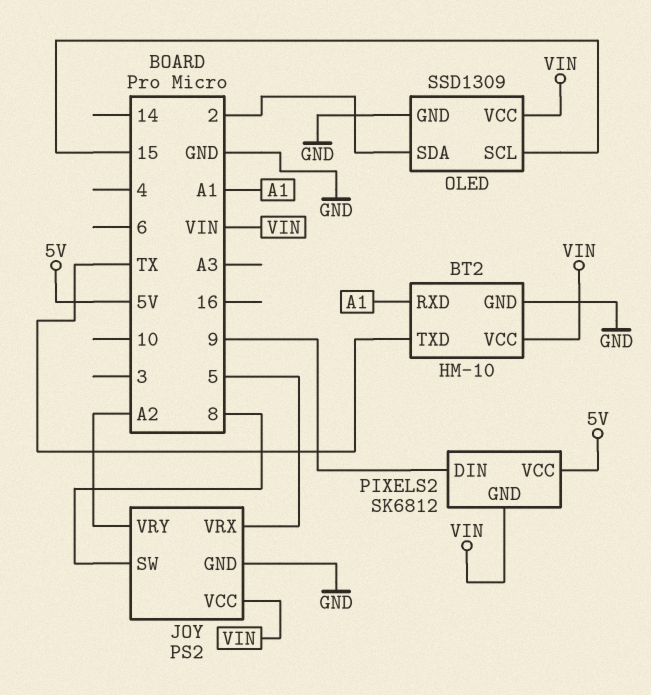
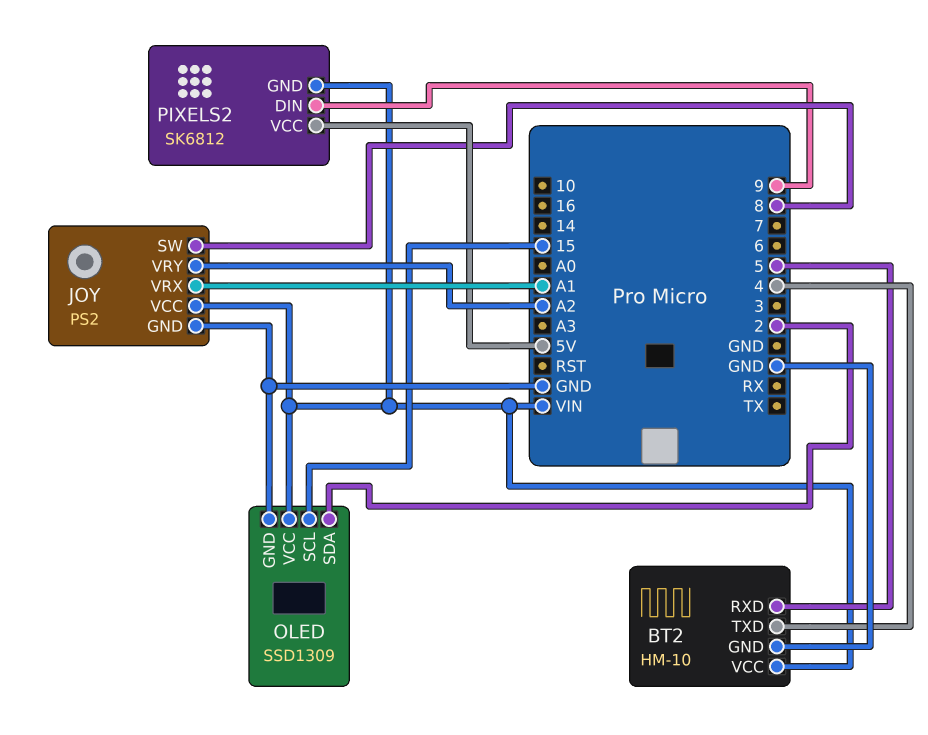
BT2 pin RXD: A1 -> 5
BT2 pin TXD: TX -> 4
JOY pin VRX: 5 -> A1

